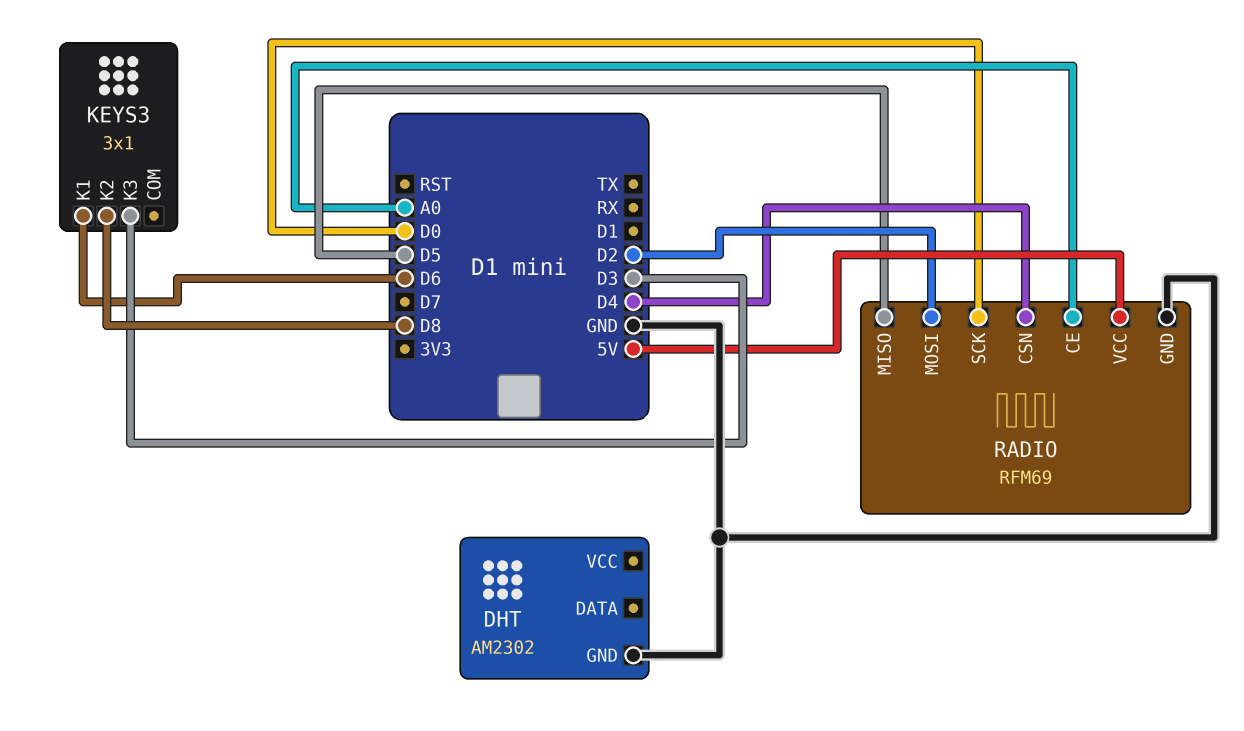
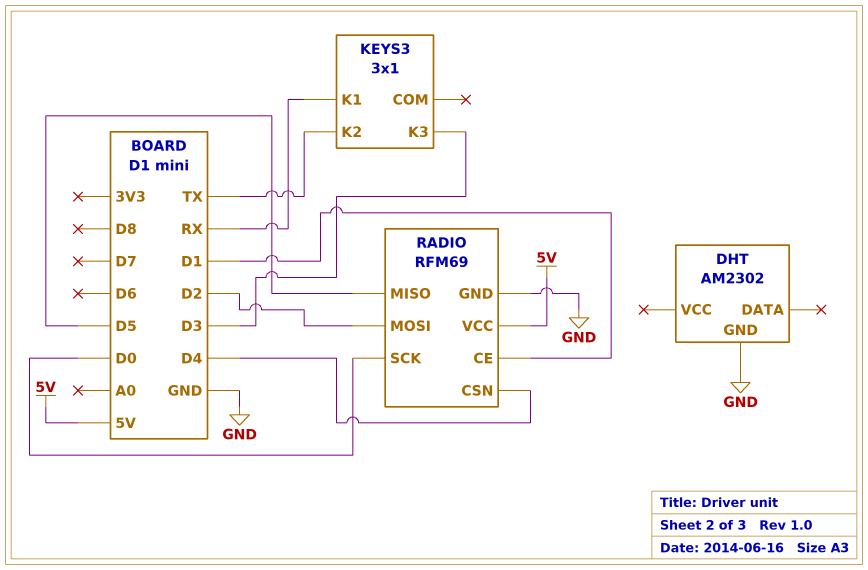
KEYS3 pin K1: D6 -> RX
KEYS3 pin K2: D8 -> TX
RADIO pin CE: A0 -> D1

